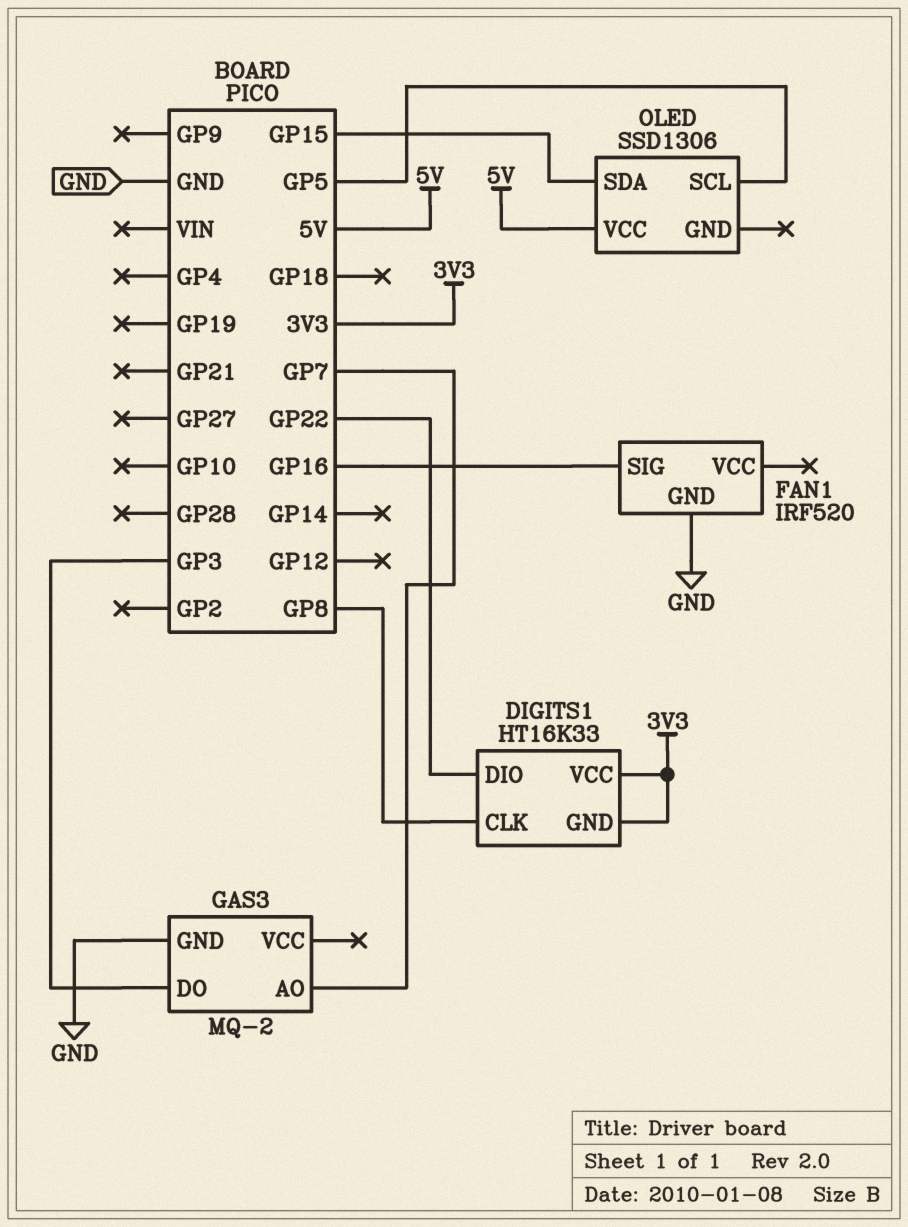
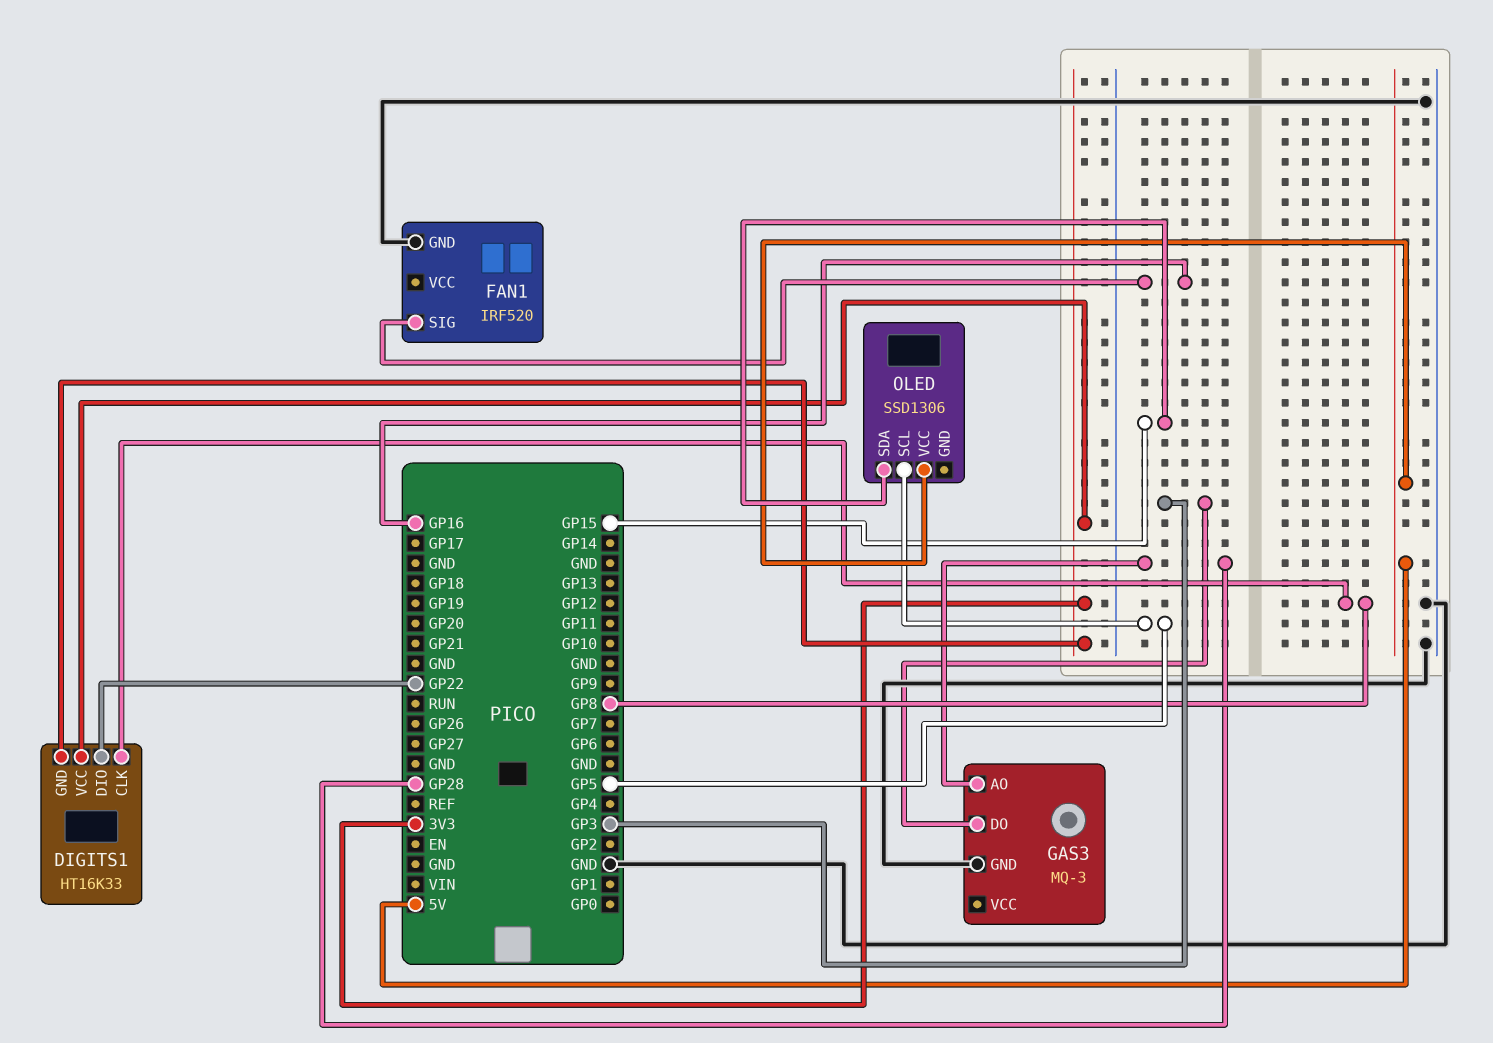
GAS3: MQ-2 -> MQ-3
GAS3 pin AO: GP7 -> GP28

